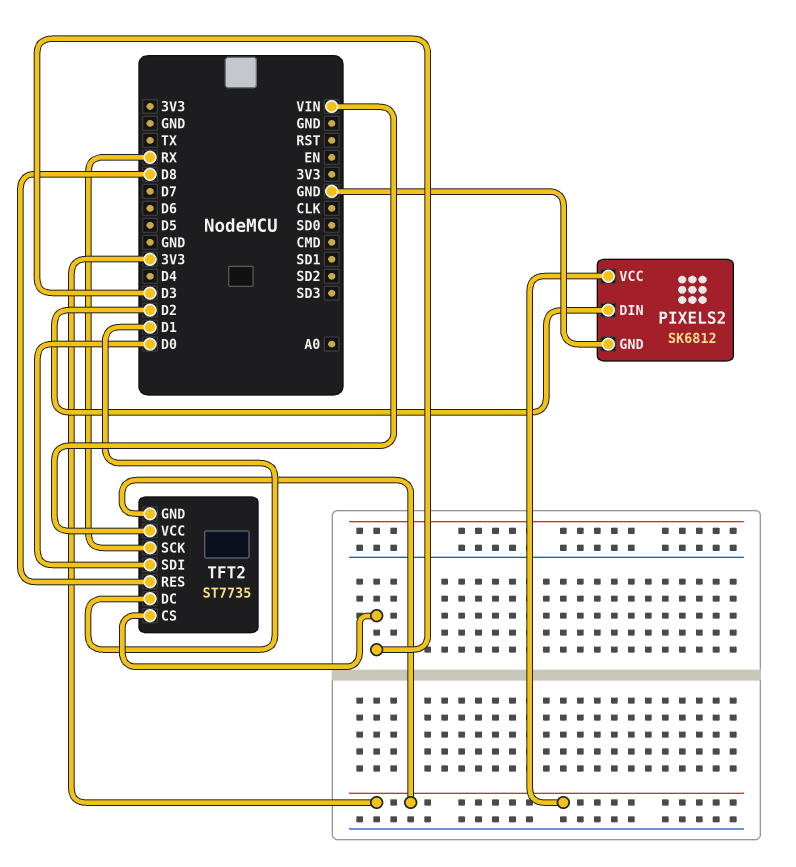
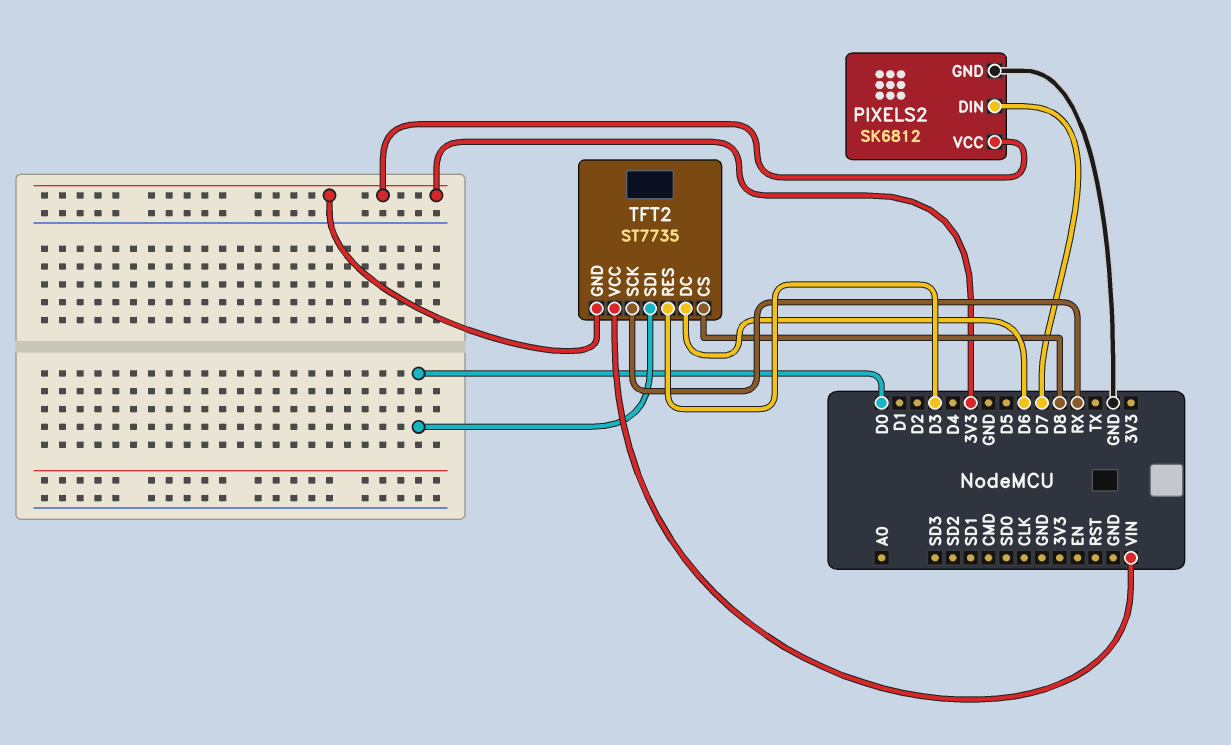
PIXELS2 pin DIN: D2 -> D7
TFT2 pin CS: D3 -> D8
TFT2 pin DC: D1 -> D6
TFT2 pin RES: D8 -> D3

